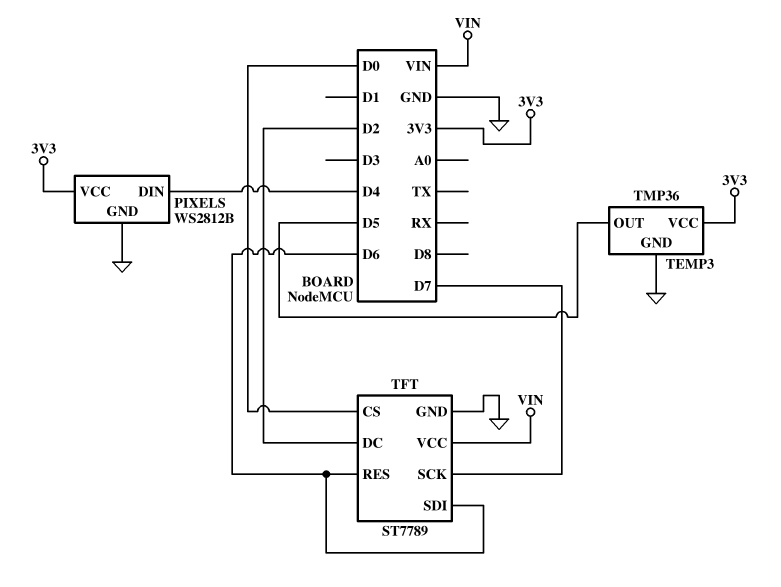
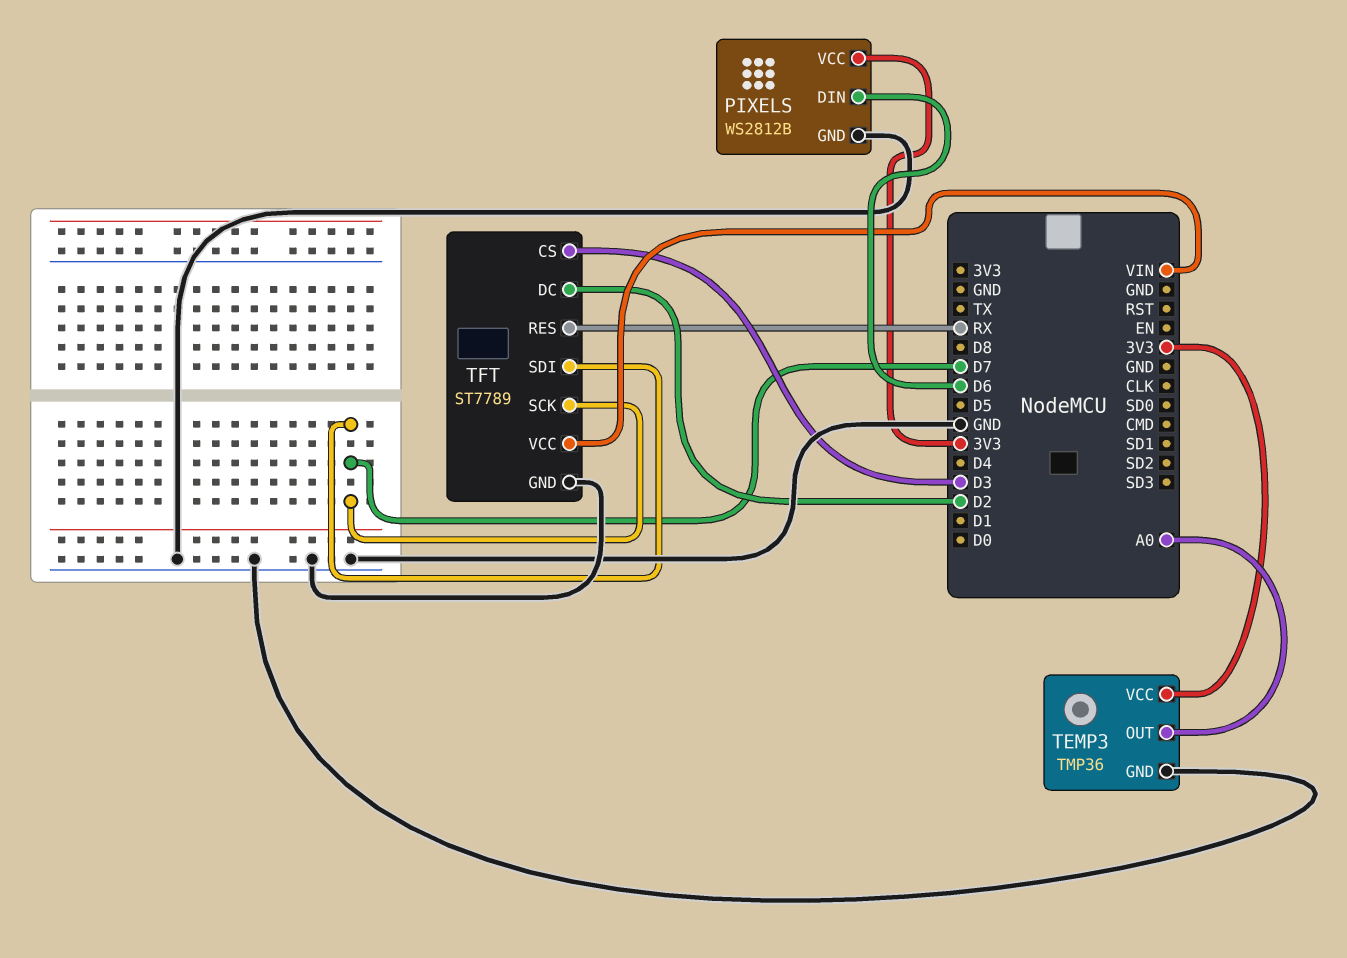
PIXELS pin DIN: D4 -> D6
TEMP3 pin OUT: D5 -> A0
TFT pin CS: D0 -> D3
TFT pin RES: D6 -> RX
TFT pin SDI: D6 -> D7

